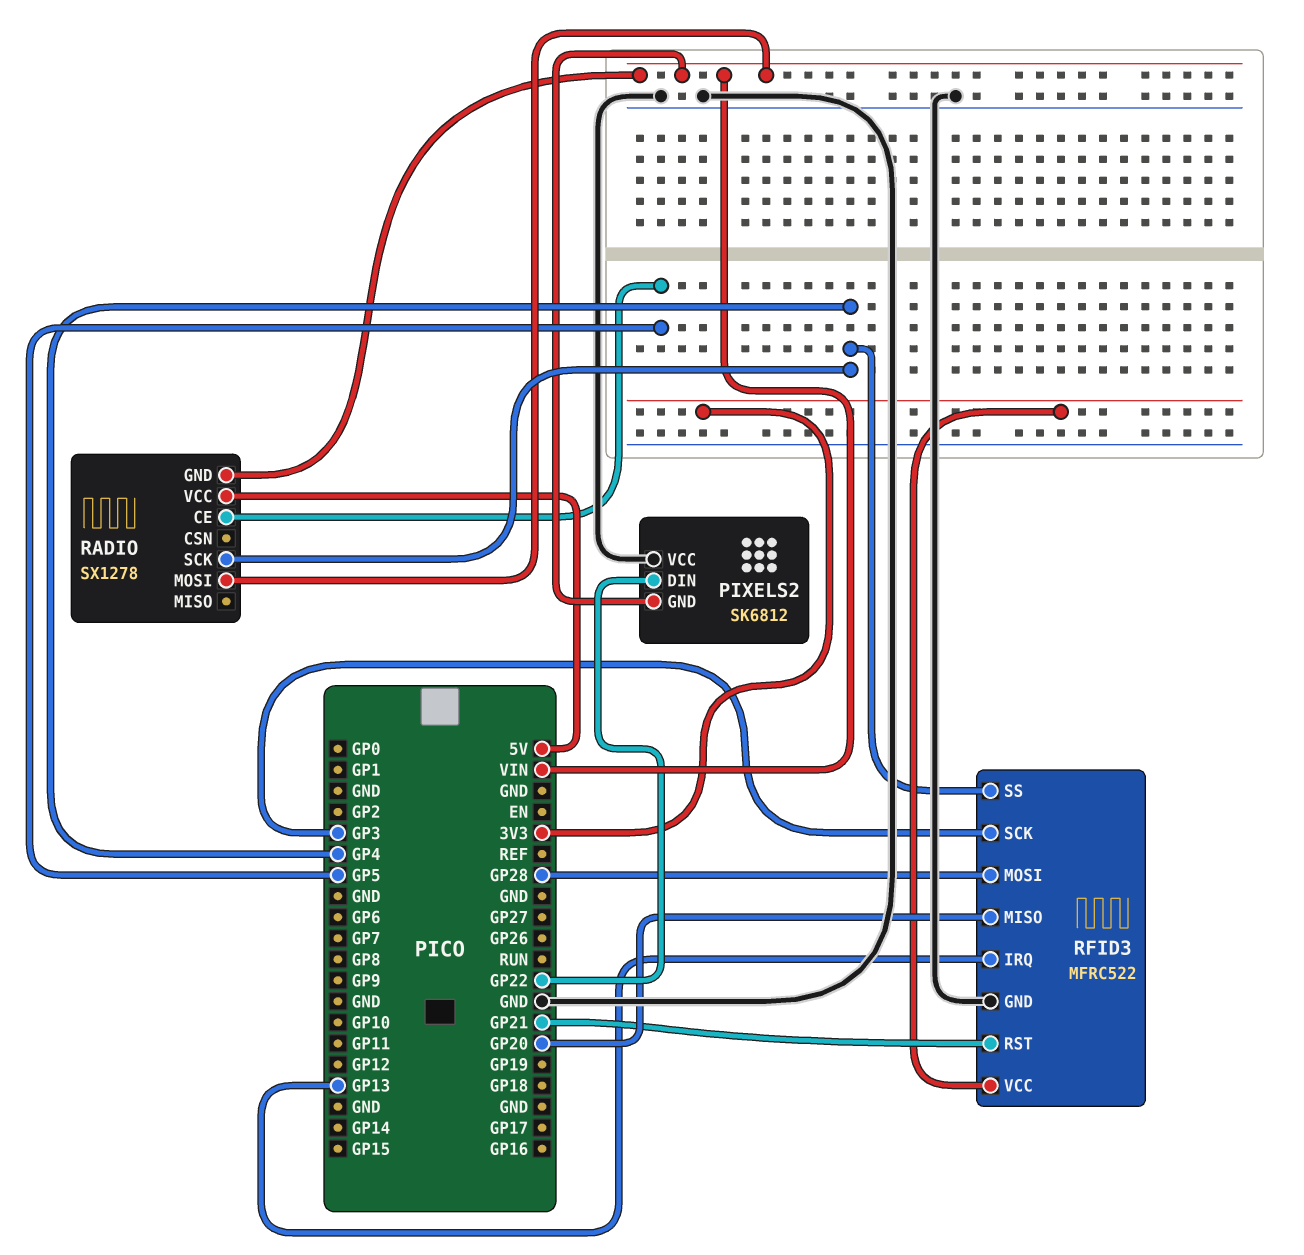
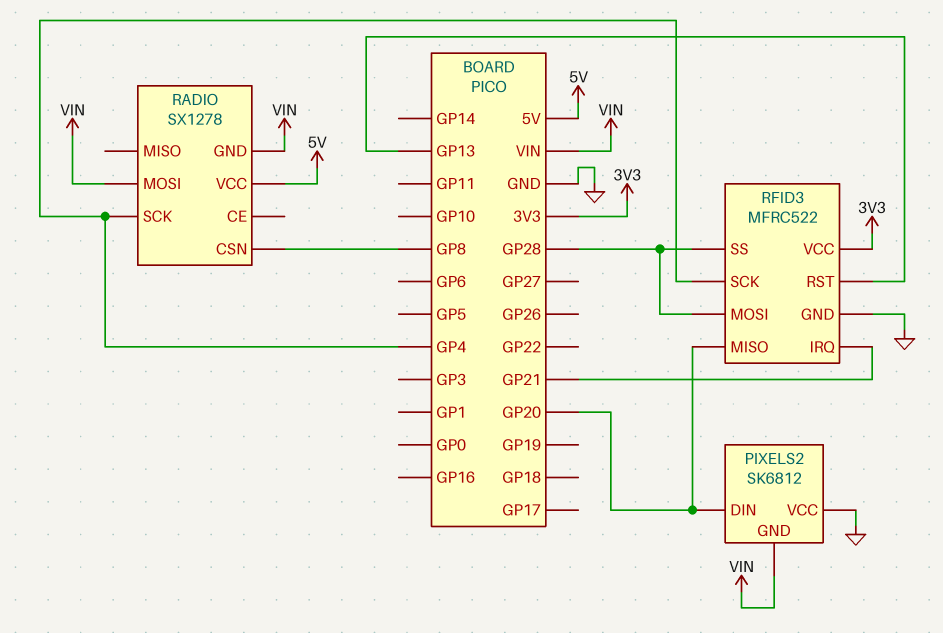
PIXELS2 pin DIN: GP22 -> GP20
RADIO pin CE: GP5 -> none
RADIO pin CSN: none -> GP8
RFID3 pin IRQ: GP13 -> GP21
RFID3 pin RST: GP21 -> GP13
RFID3 pin SCK: GP3 -> GP4
RFID3 pin SS: GP4 -> GP28

